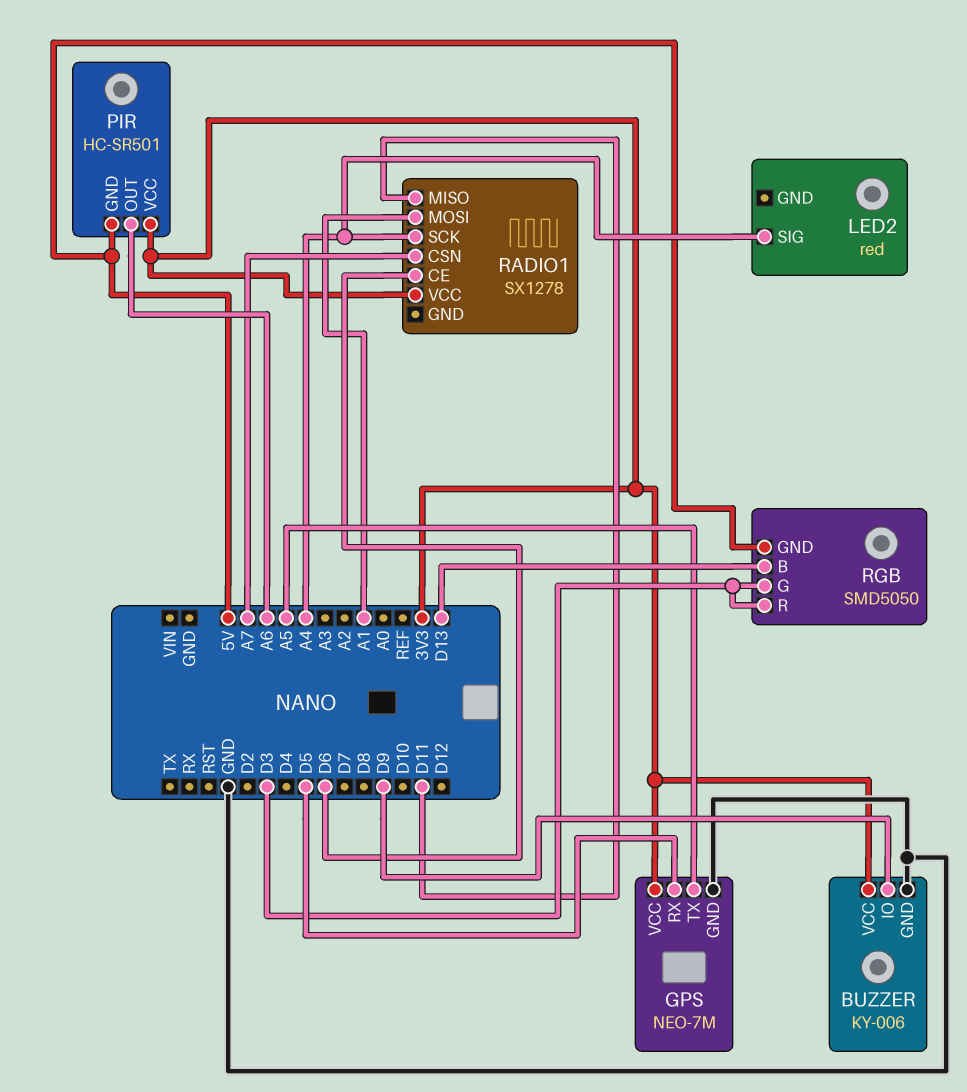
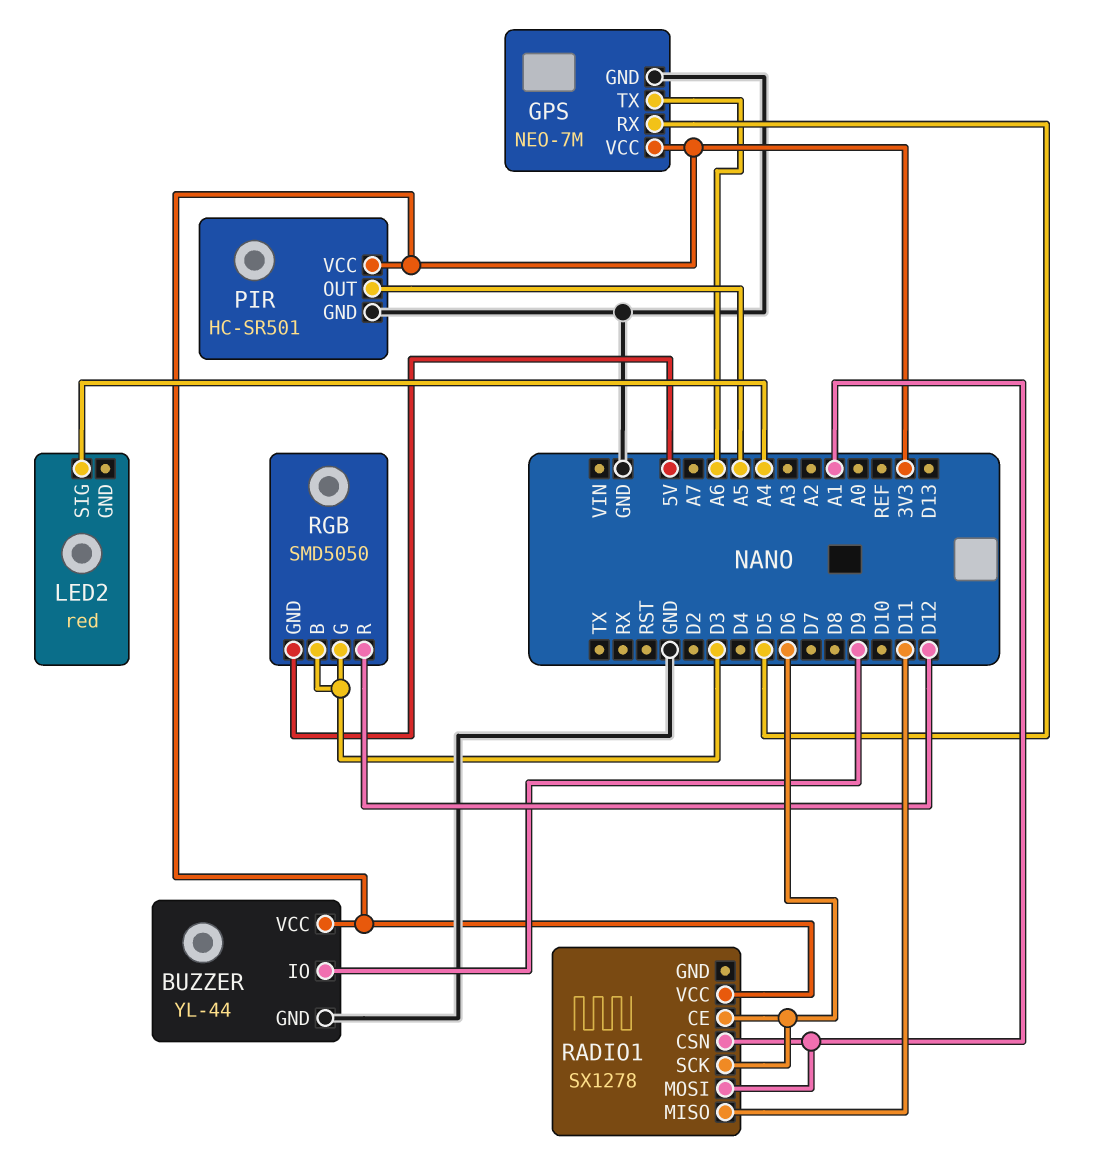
BUZZER: KY-006 -> YL-44
GPS pin TX: A5 -> A6
PIR pin GND: 5V -> GND
PIR pin OUT: A6 -> A5
RADIO1 pin CSN: A7 -> A1
RADIO1 pin SCK: A4 -> D6
RGB pin B: D13 -> D3
RGB pin R: D3 -> D12

